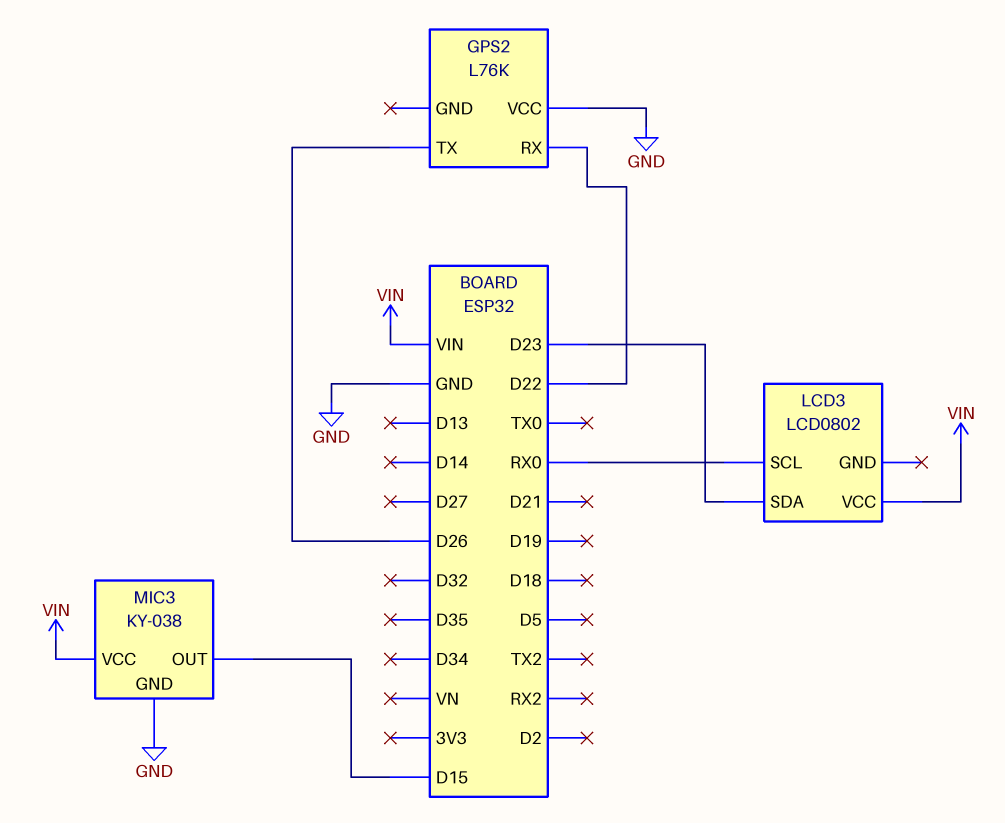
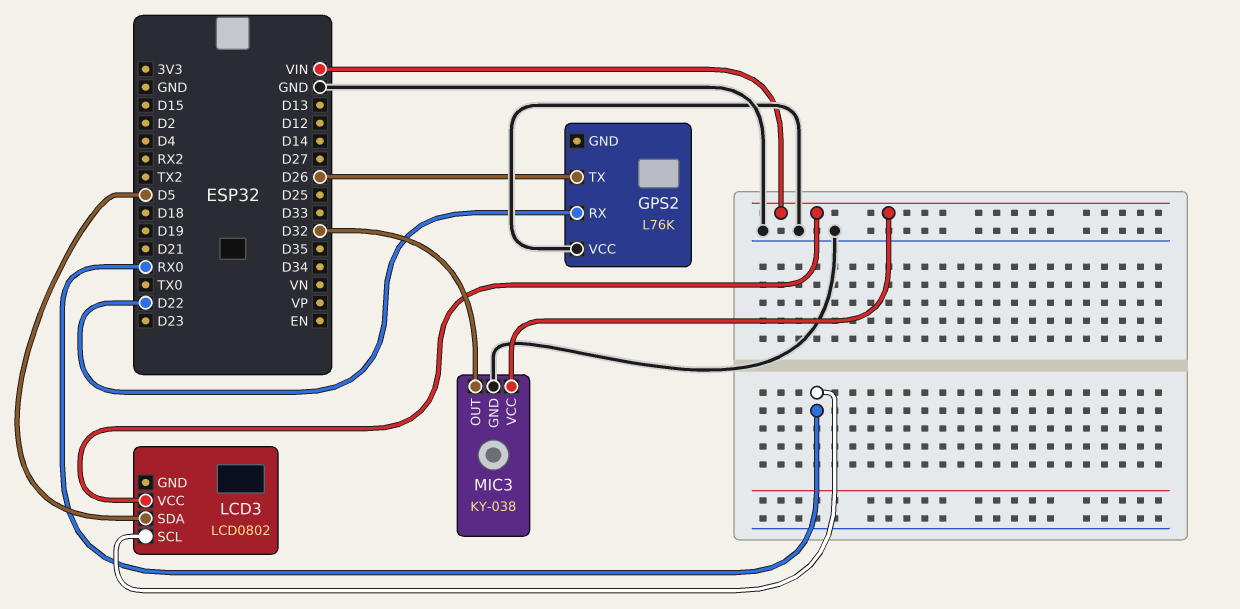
LCD3 pin SDA: D23 -> D5
MIC3 pin OUT: D15 -> D32

